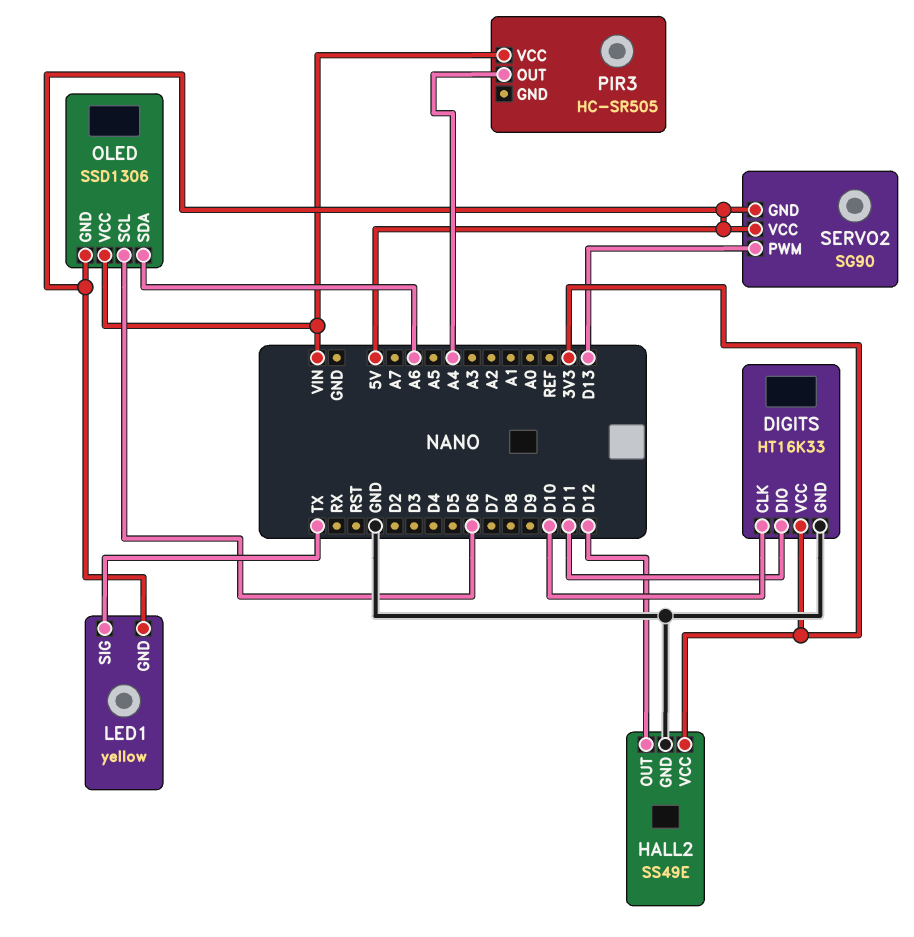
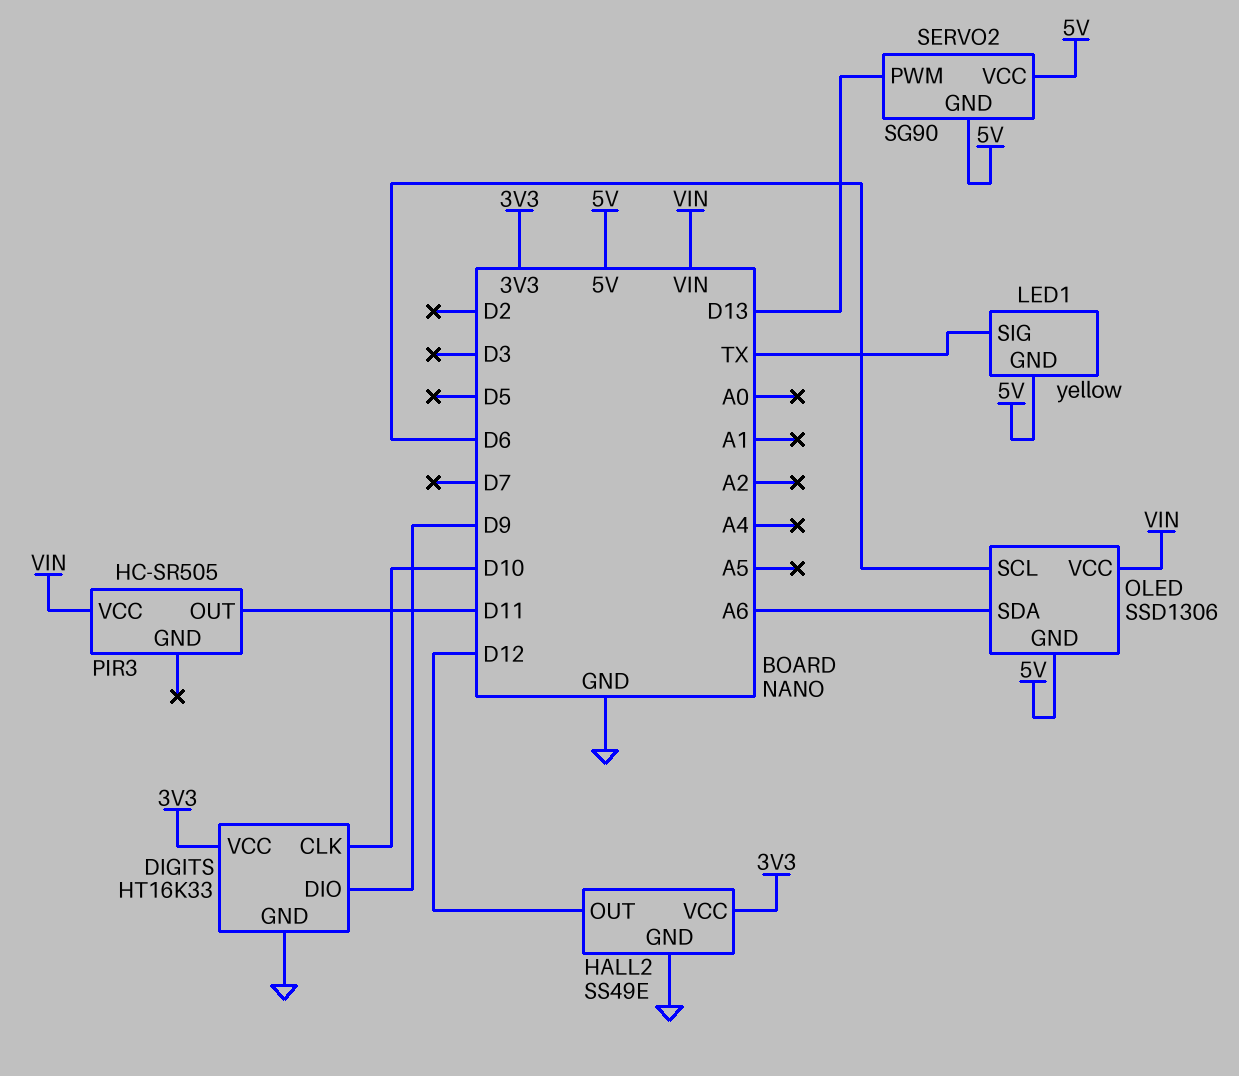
DIGITS pin DIO: D11 -> D9
PIR3 pin OUT: A4 -> D11

